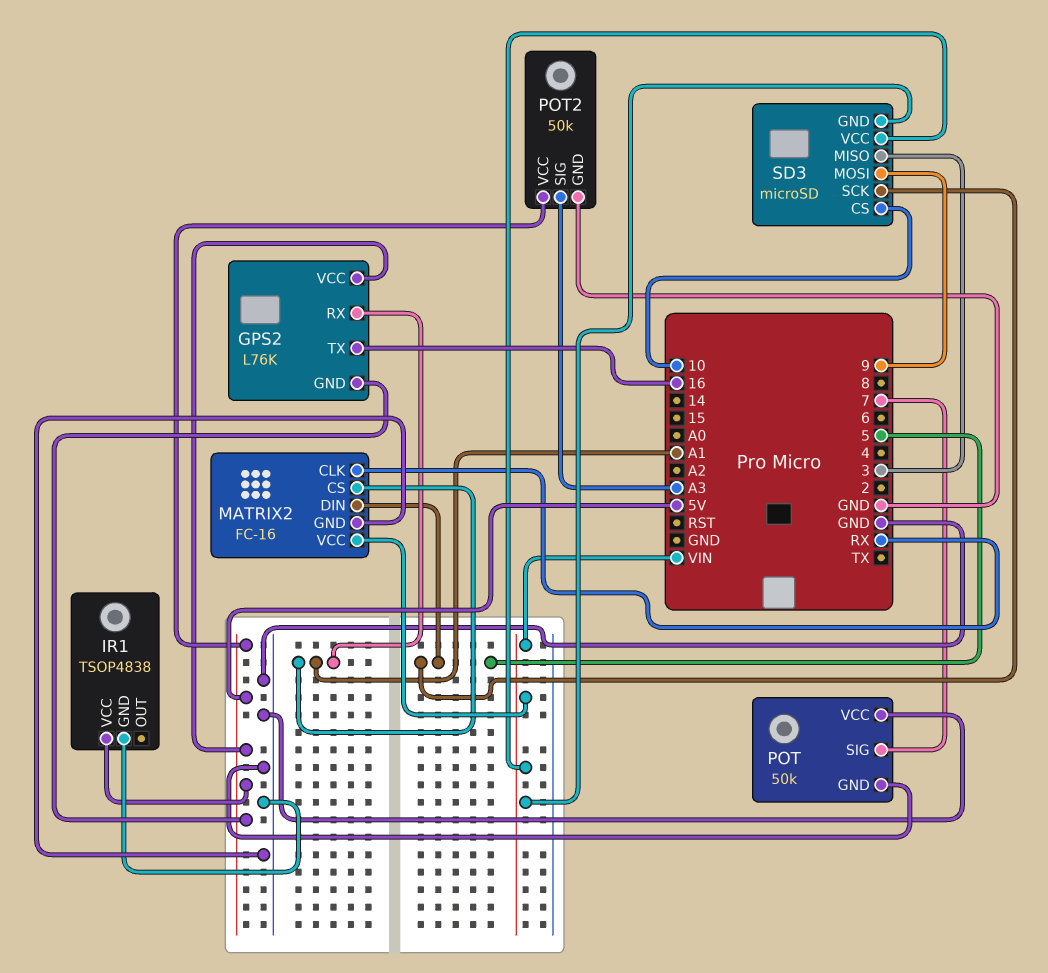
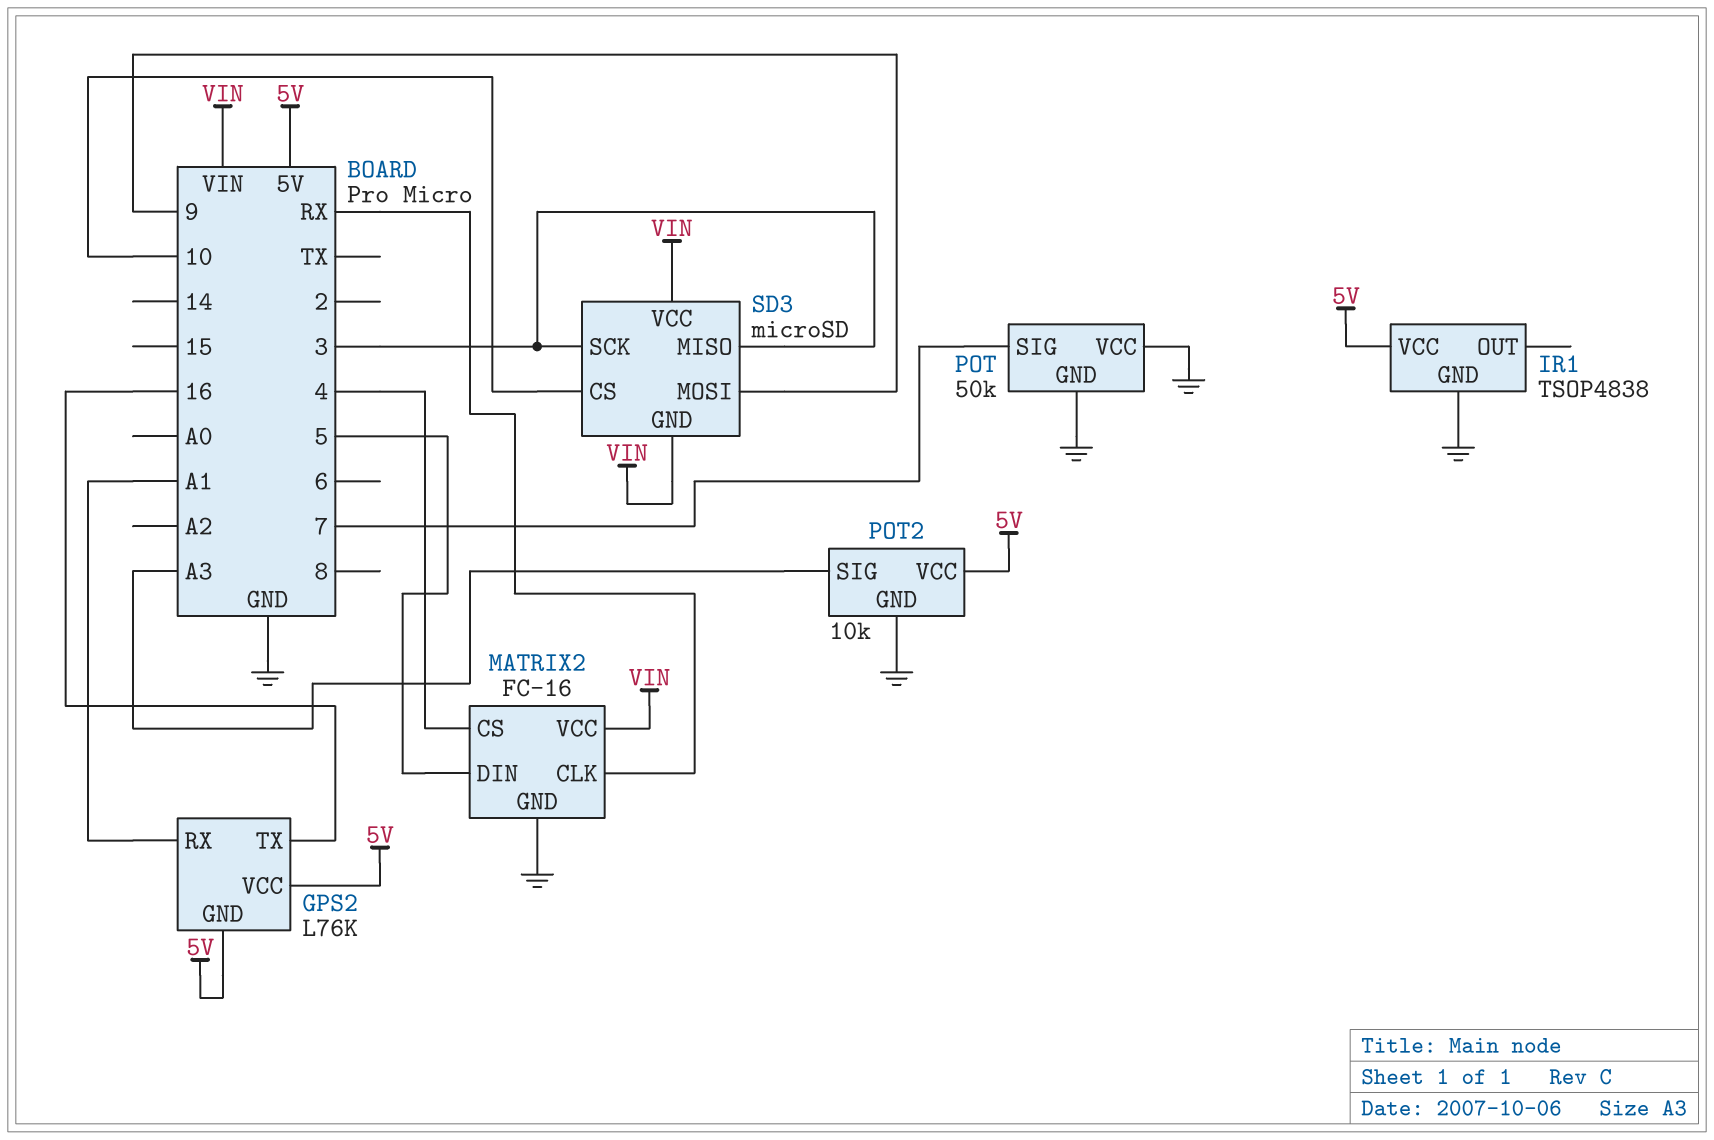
MATRIX2 pin CS: A1 -> 4
POT2: 50k -> 10k
SD3 pin SCK: 5 -> 3

